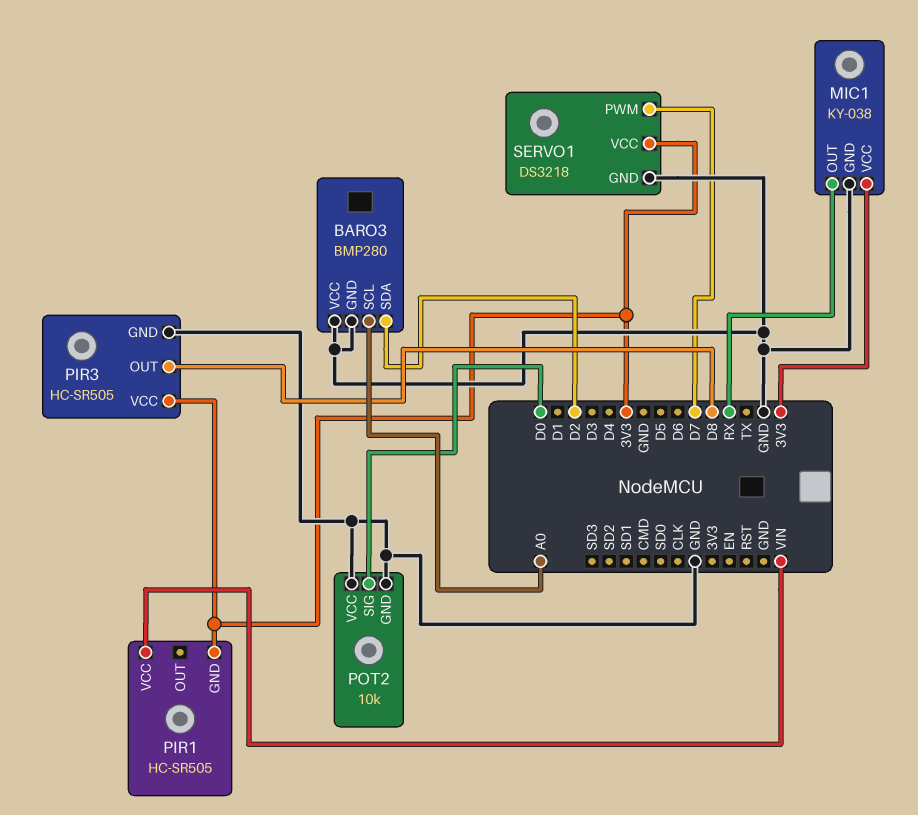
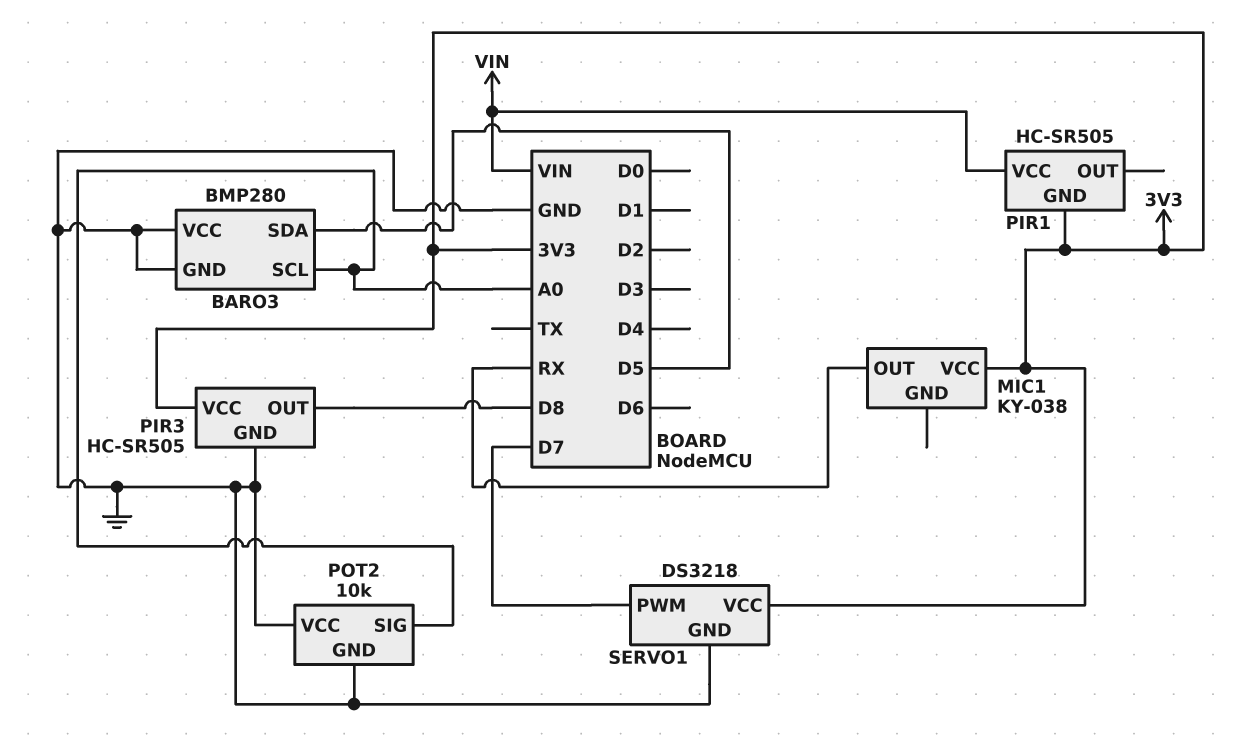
BARO3 pin SDA: D2 -> D5
MIC1 pin GND: GND -> none
POT2 pin SIG: D0 -> A0

